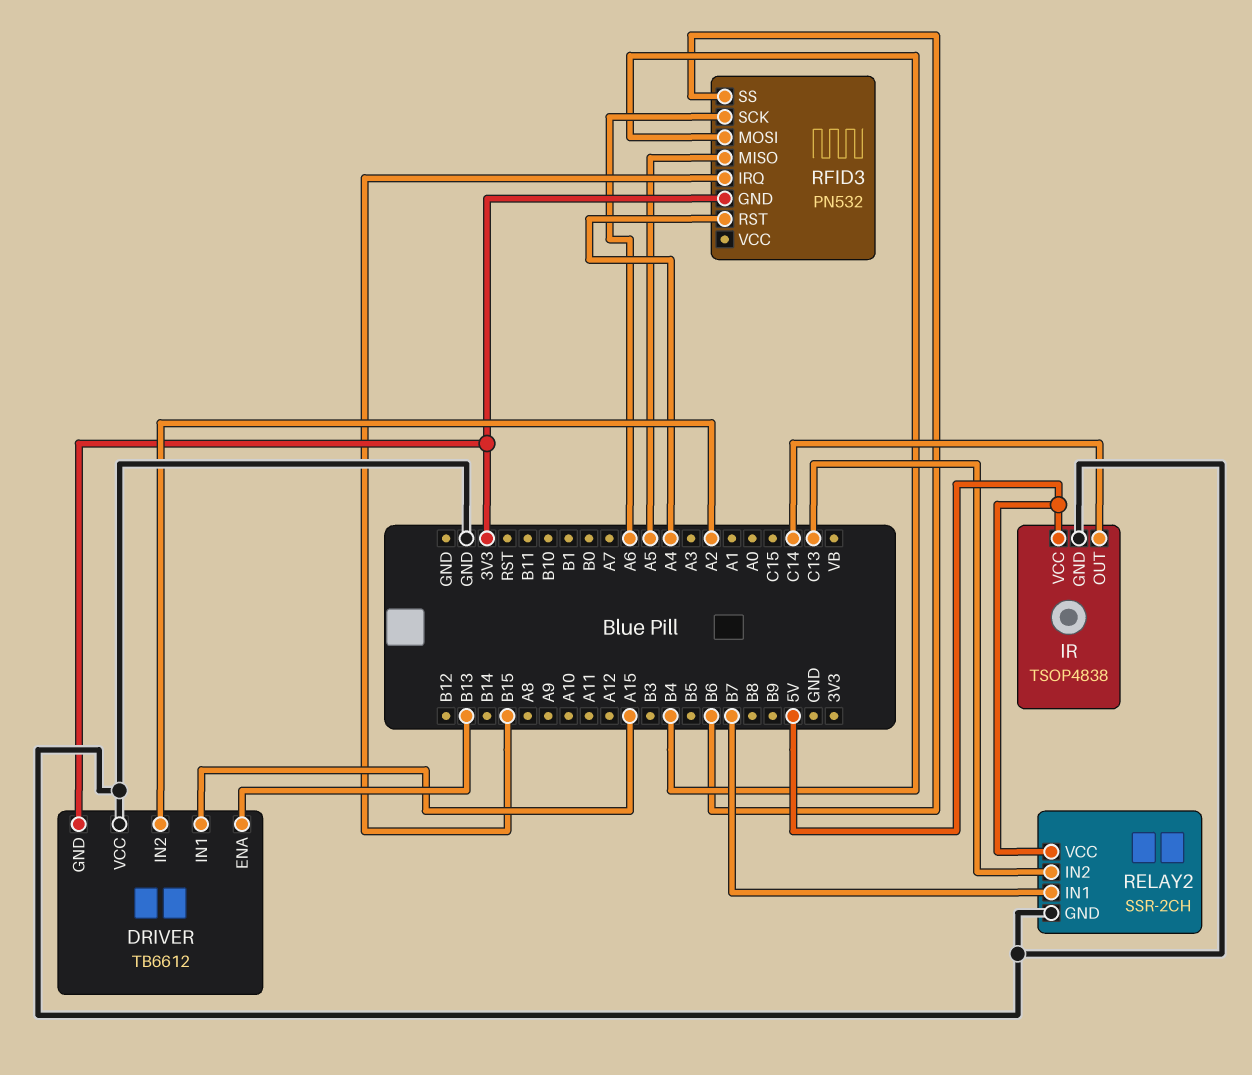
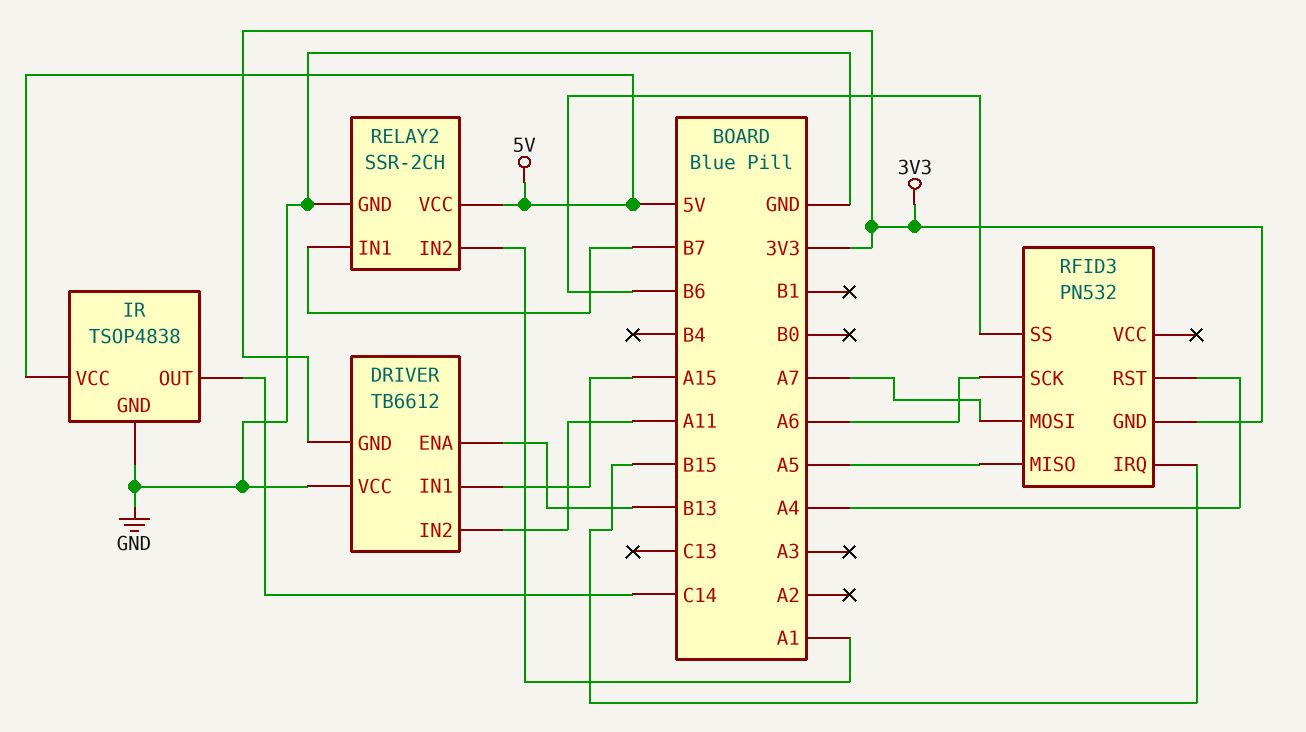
DRIVER pin IN2: A2 -> A11
RELAY2 pin IN2: C13 -> A1
RFID3 pin MOSI: B4 -> A7

